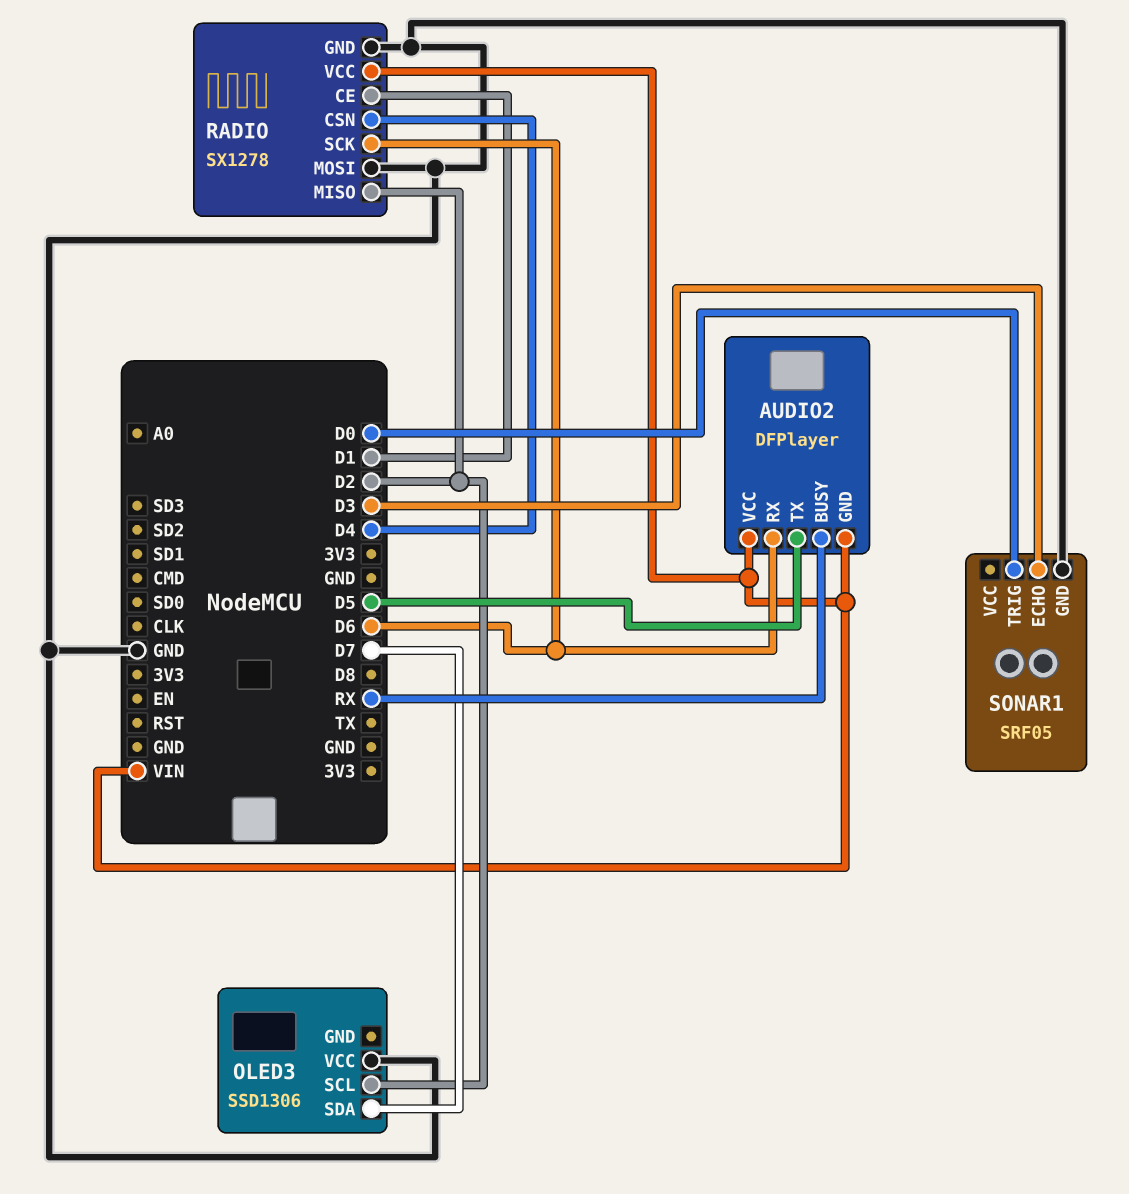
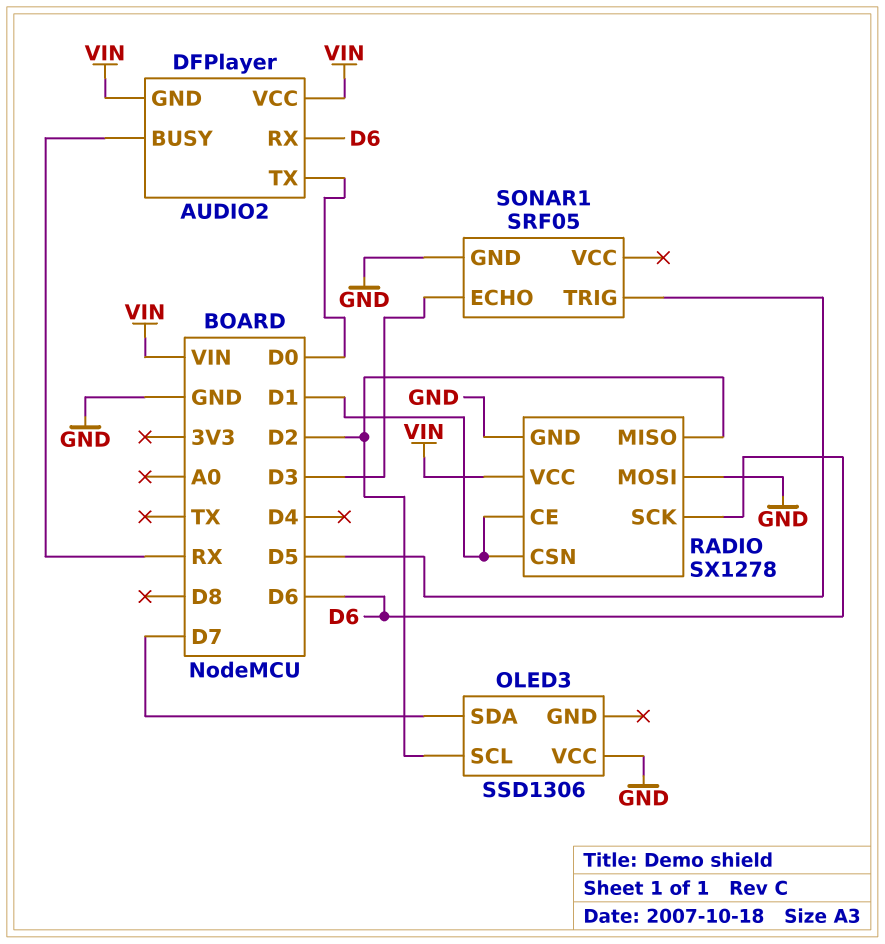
AUDIO2 pin TX: D5 -> D0
RADIO pin CSN: D4 -> D1
SONAR1 pin TRIG: D0 -> D5

